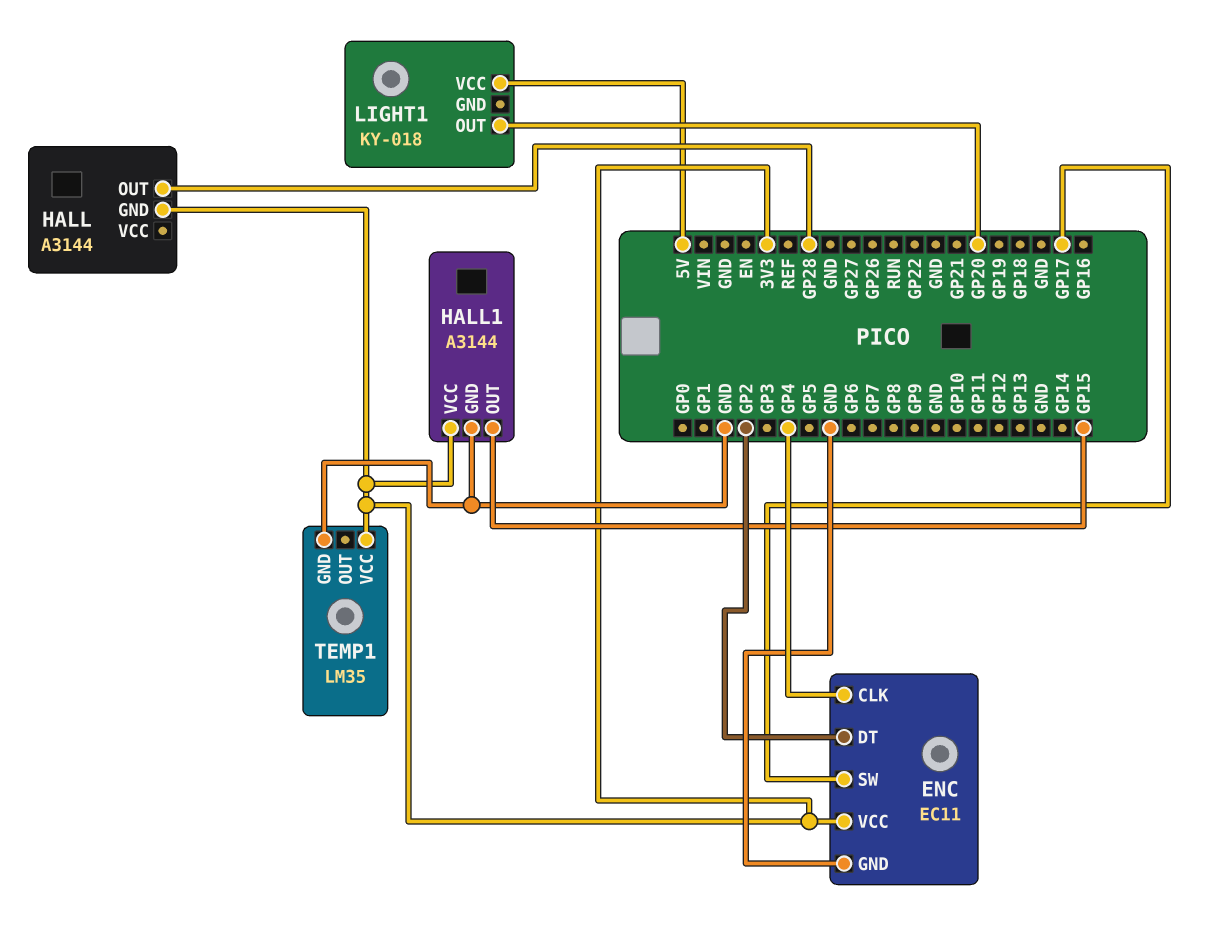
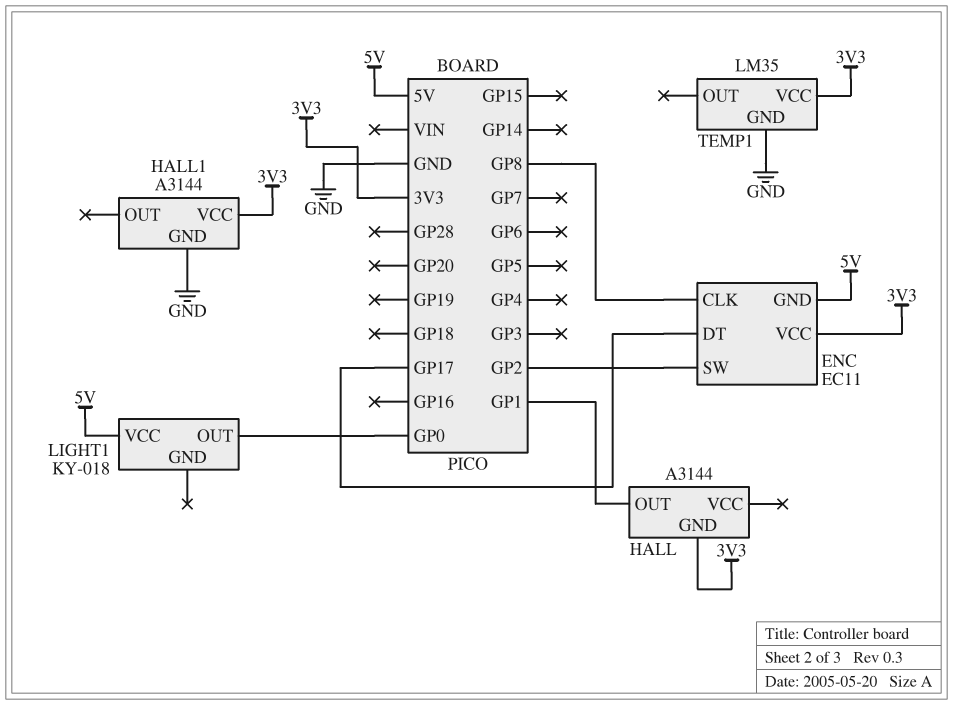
ENC pin CLK: GP4 -> GP8
ENC pin DT: GP2 -> GP17
ENC pin GND: GND -> 5V
ENC pin SW: GP17 -> GP2
HALL pin OUT: GP28 -> GP1
HALL1 pin OUT: GP15 -> none
LIGHT1 pin OUT: GP20 -> GP0

